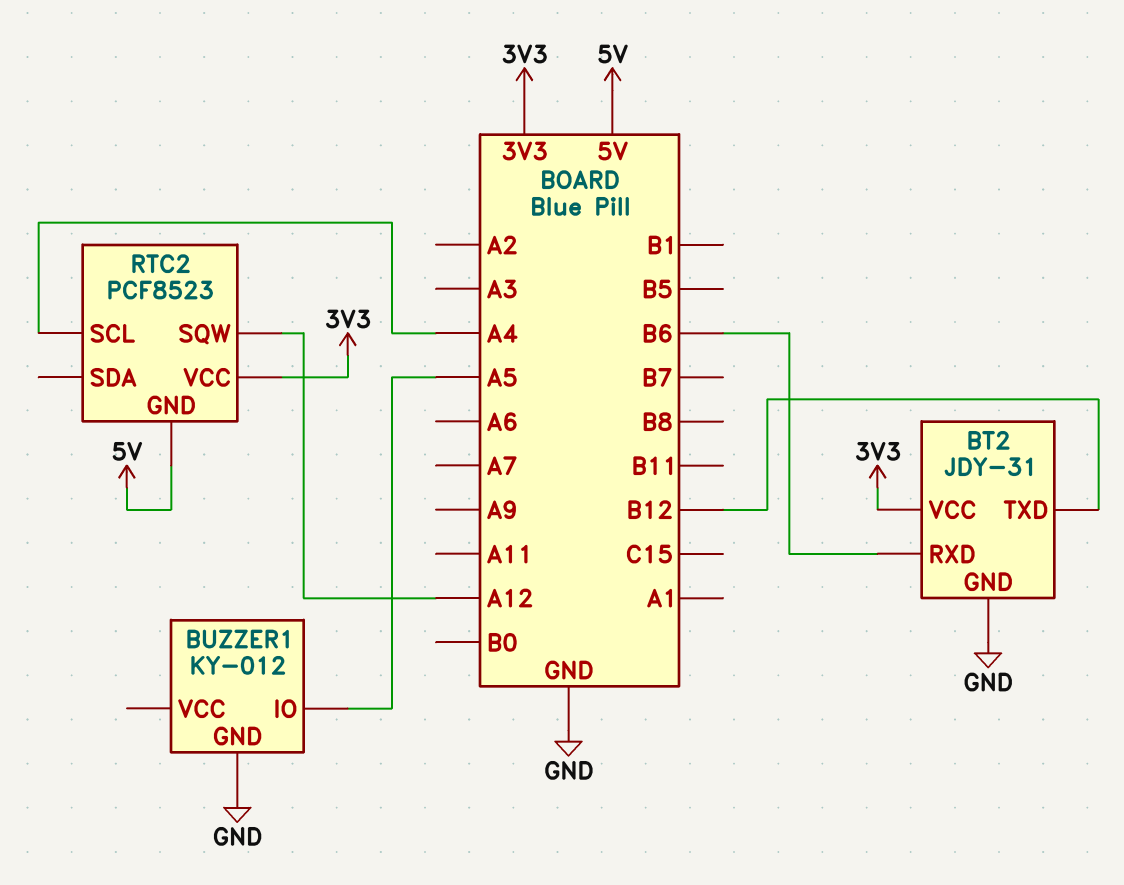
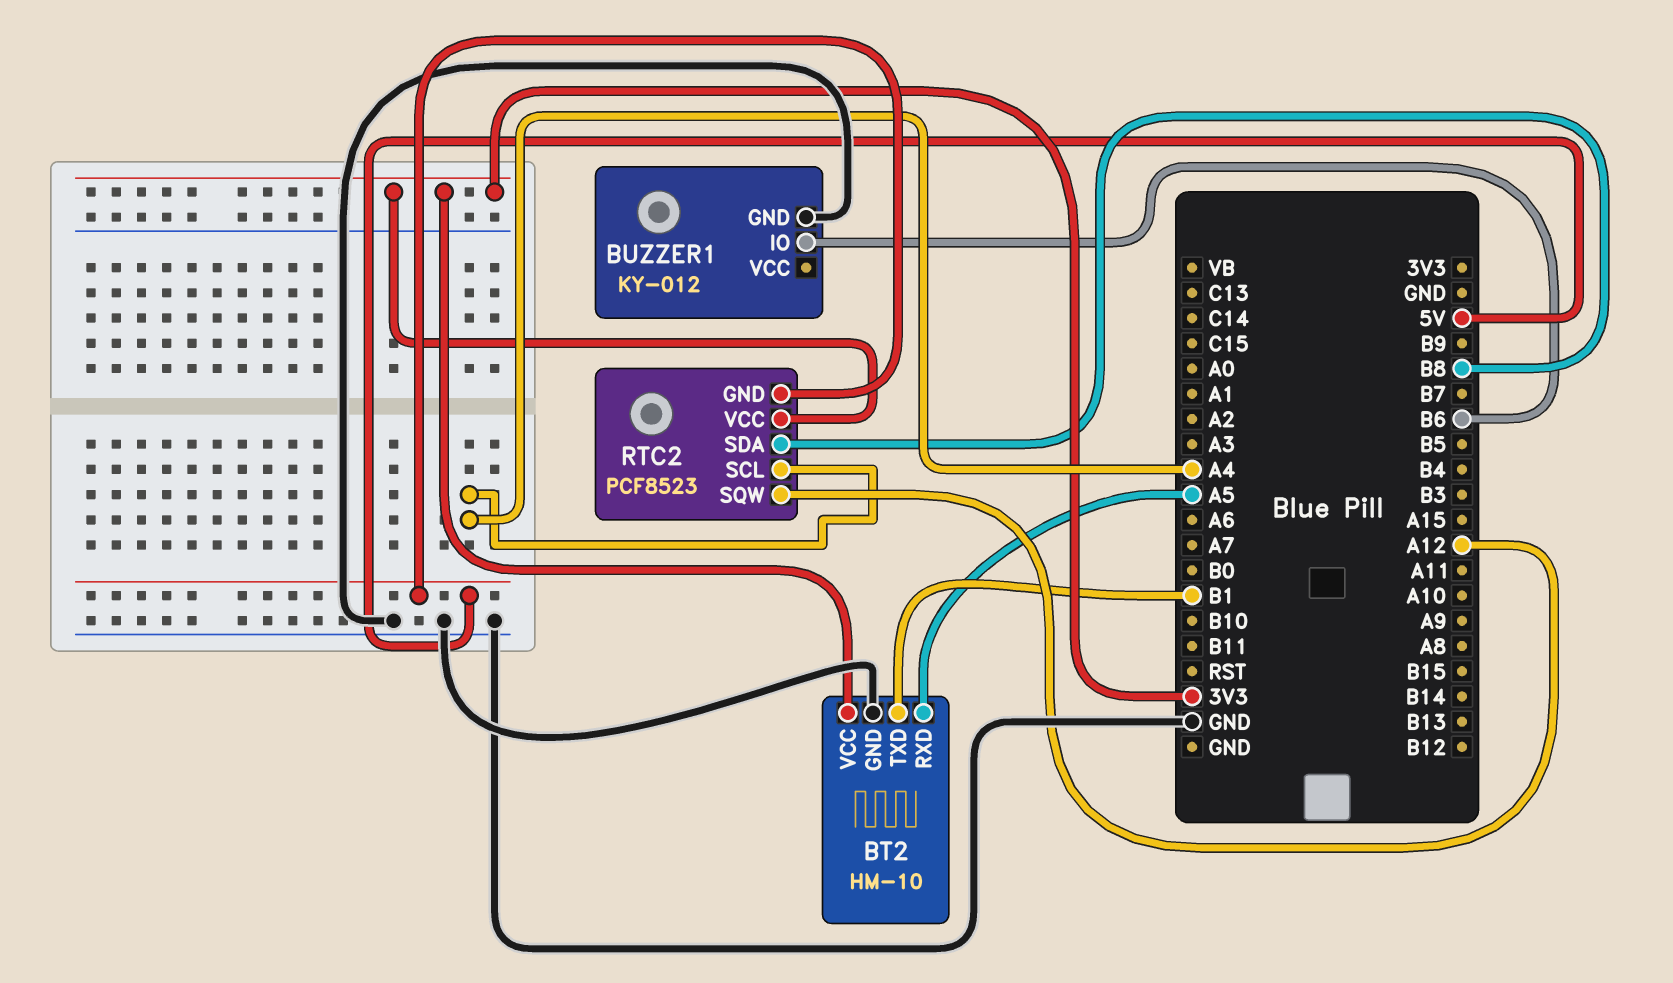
BT2: JDY-31 -> HM-10
BT2 pin RXD: B6 -> A5
BT2 pin TXD: B12 -> B1
BUZZER1 pin IO: A5 -> B6
RTC2 pin SDA: none -> B8

